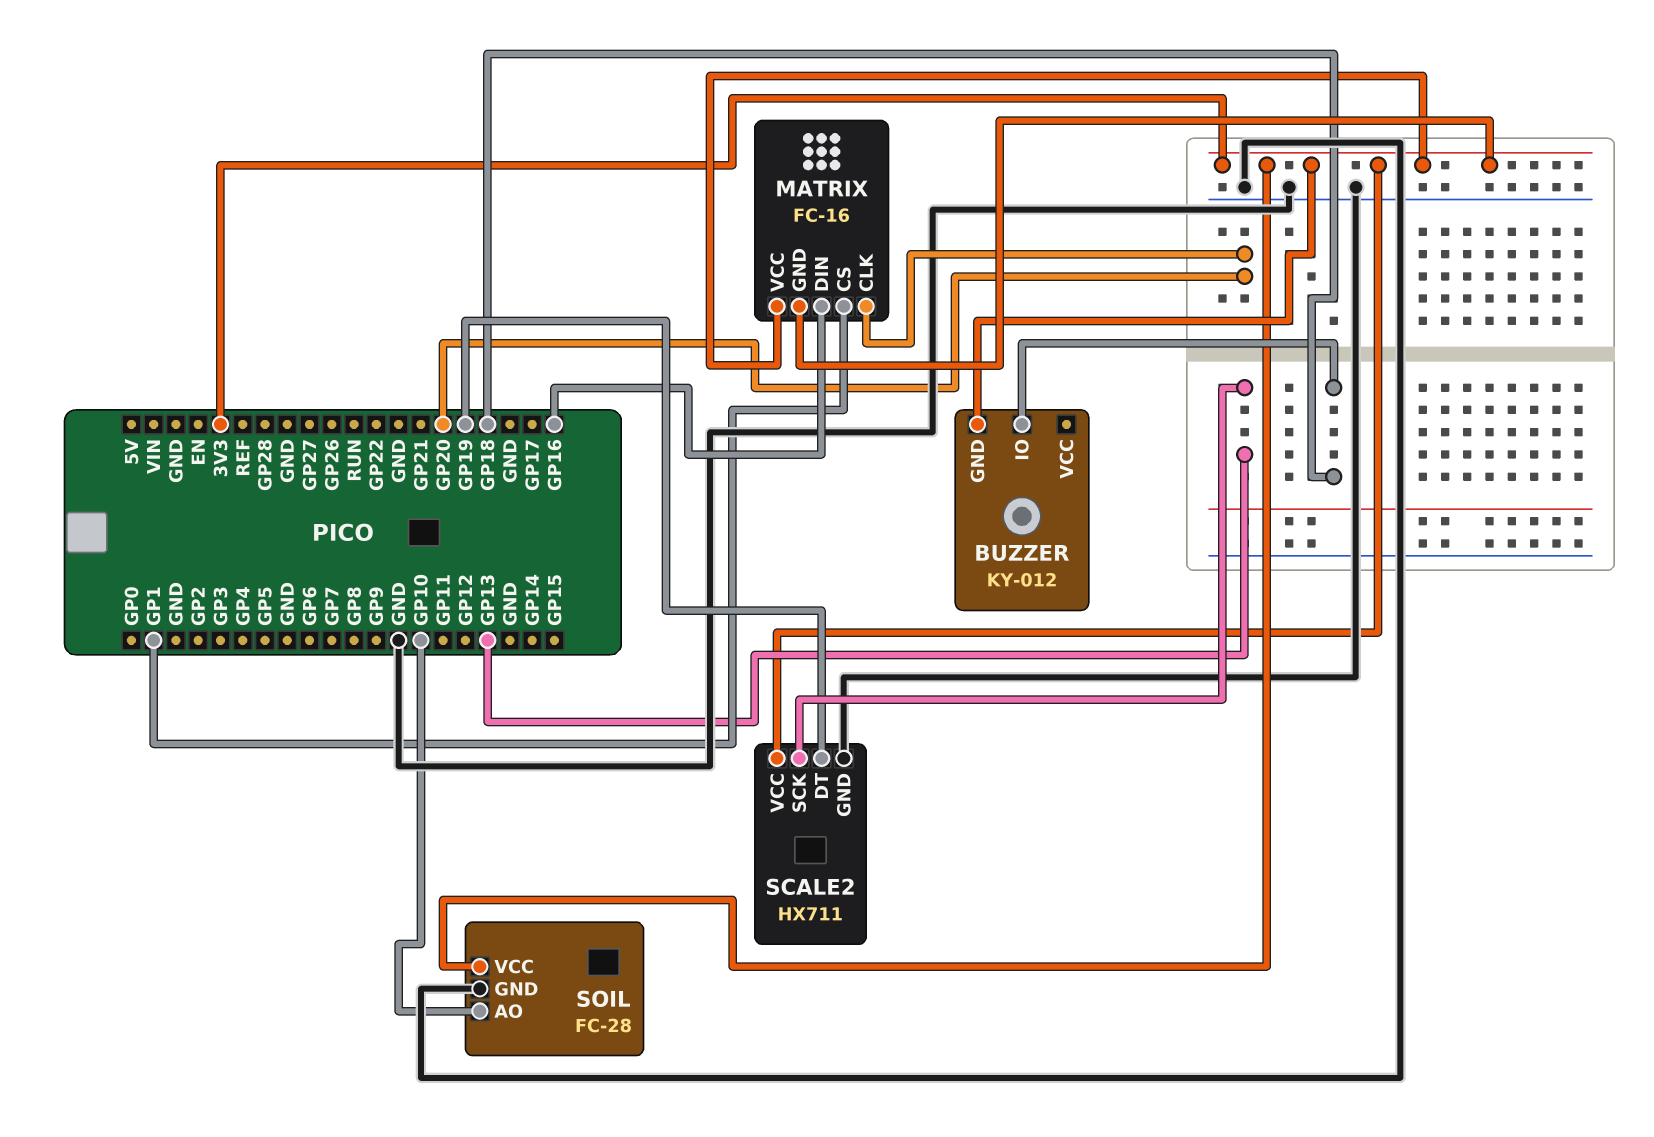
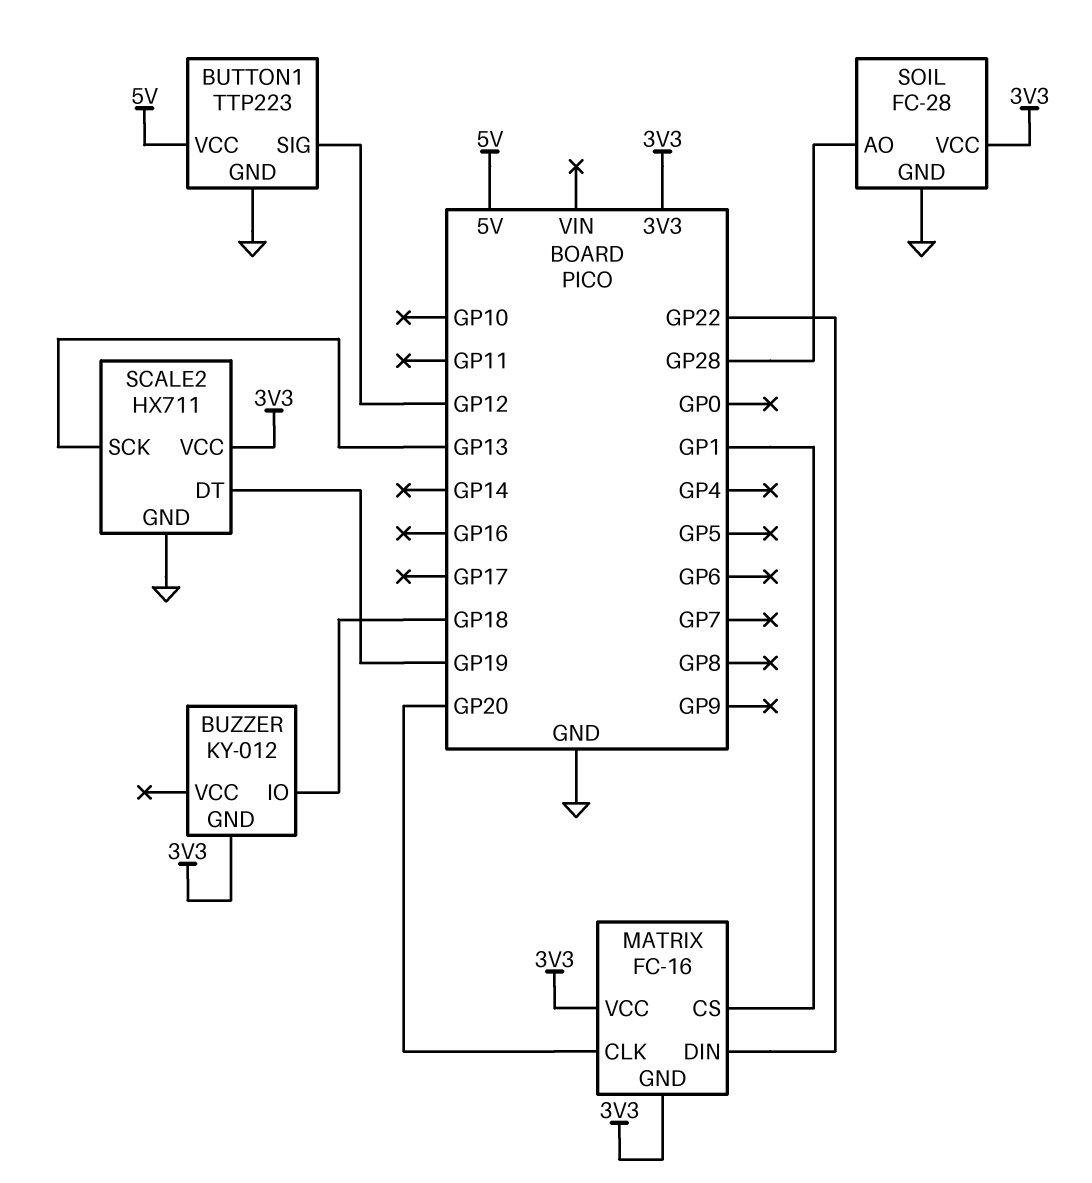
BUTTON1: none -> TTP223
BUTTON1 pin GND: none -> GND
BUTTON1 pin SIG: none -> GP12
BUTTON1 pin VCC: none -> 5V
MATRIX pin DIN: GP16 -> GP22
SOIL pin AO: GP10 -> GP28

